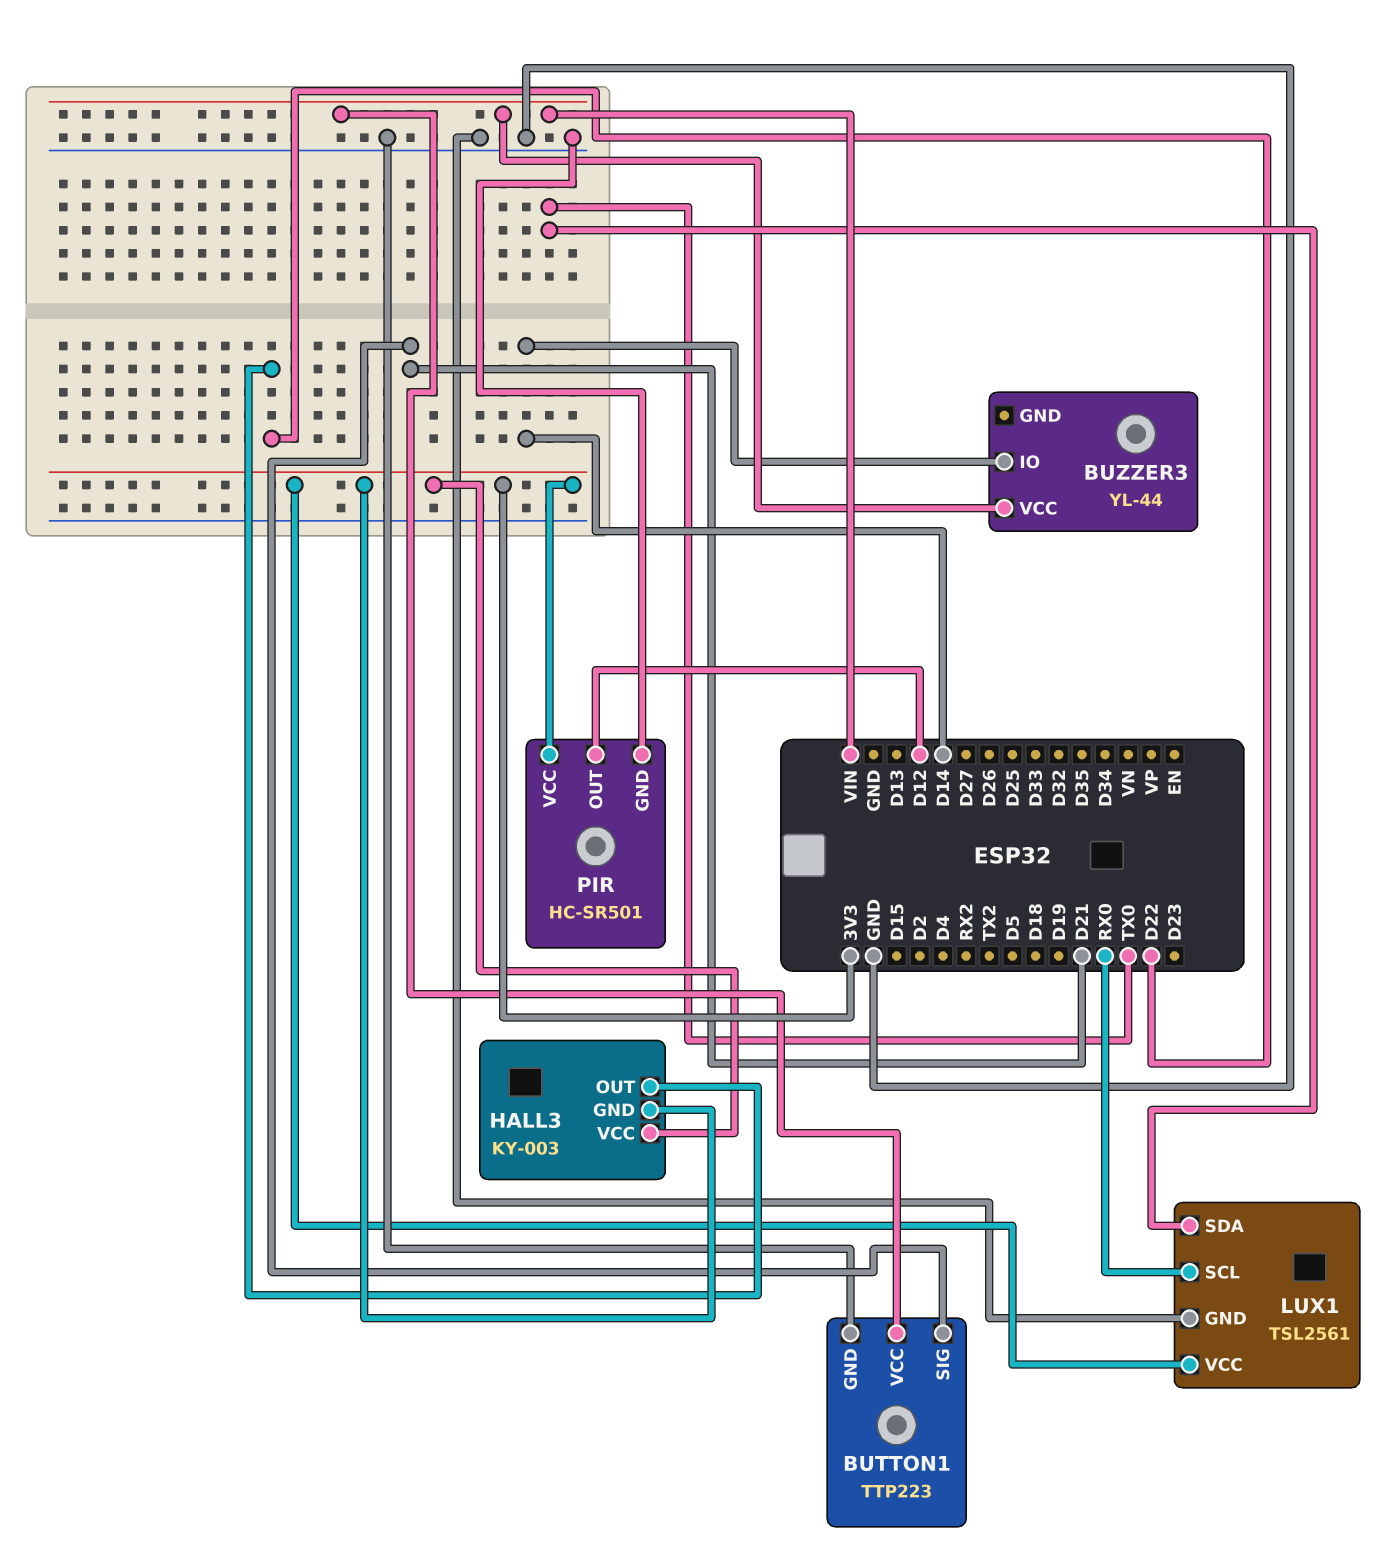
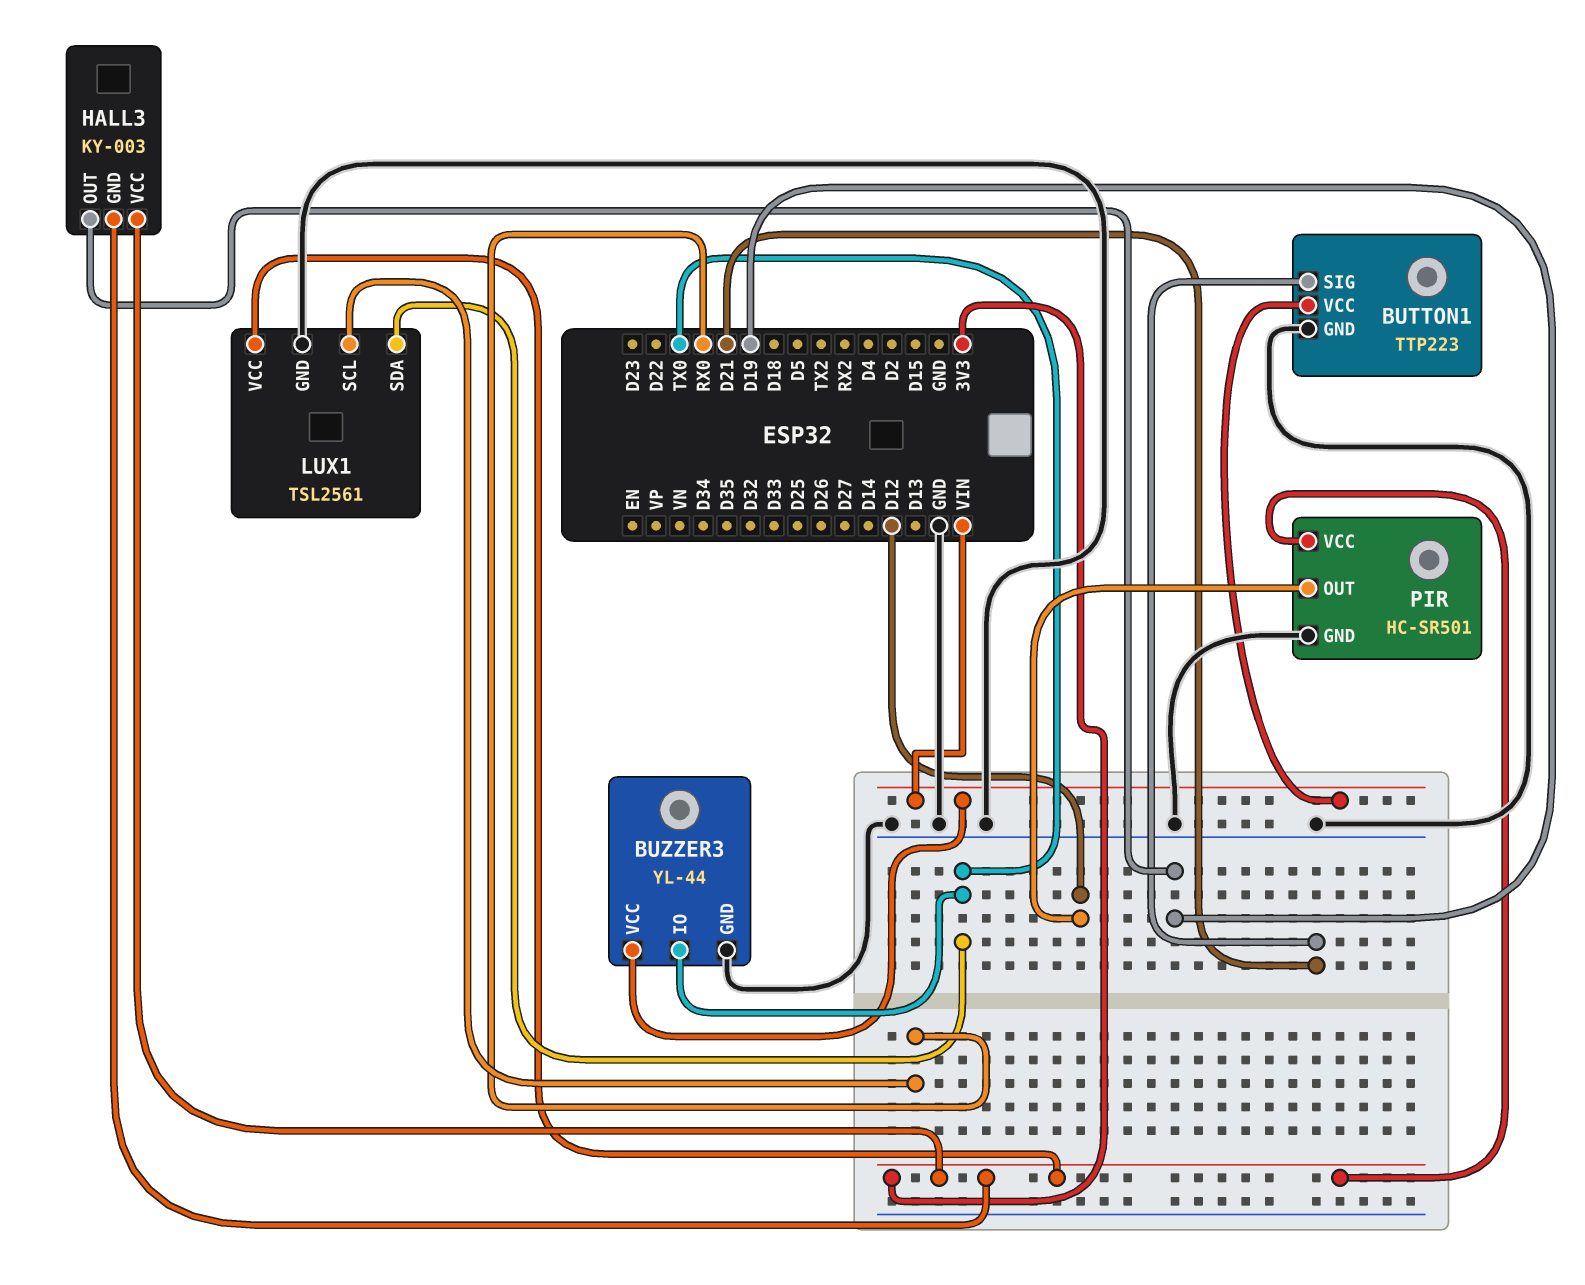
BUZZER3 pin GND: none -> GND
BUZZER3 pin IO: D14 -> TX0
HALL3 pin OUT: D22 -> D19

